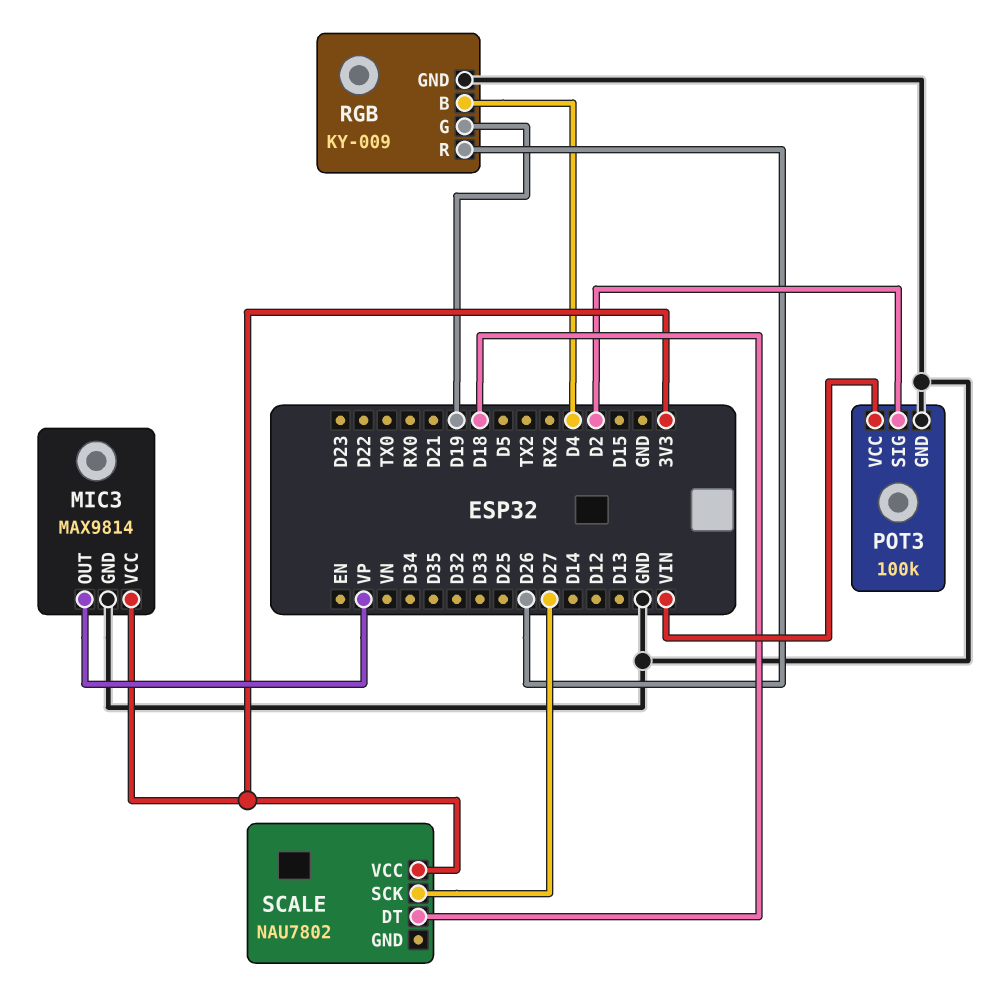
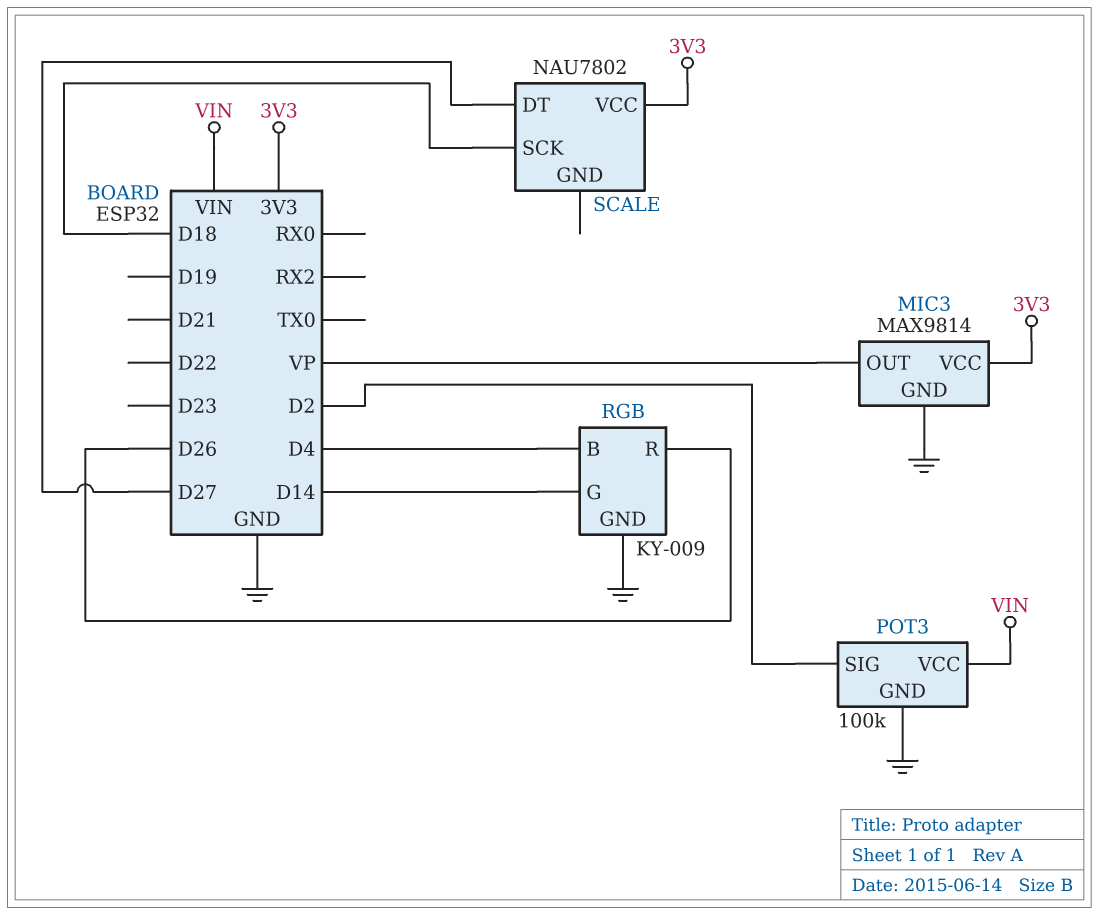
RGB pin G: D19 -> D14
SCALE pin DT: D18 -> D27
SCALE pin SCK: D27 -> D18

